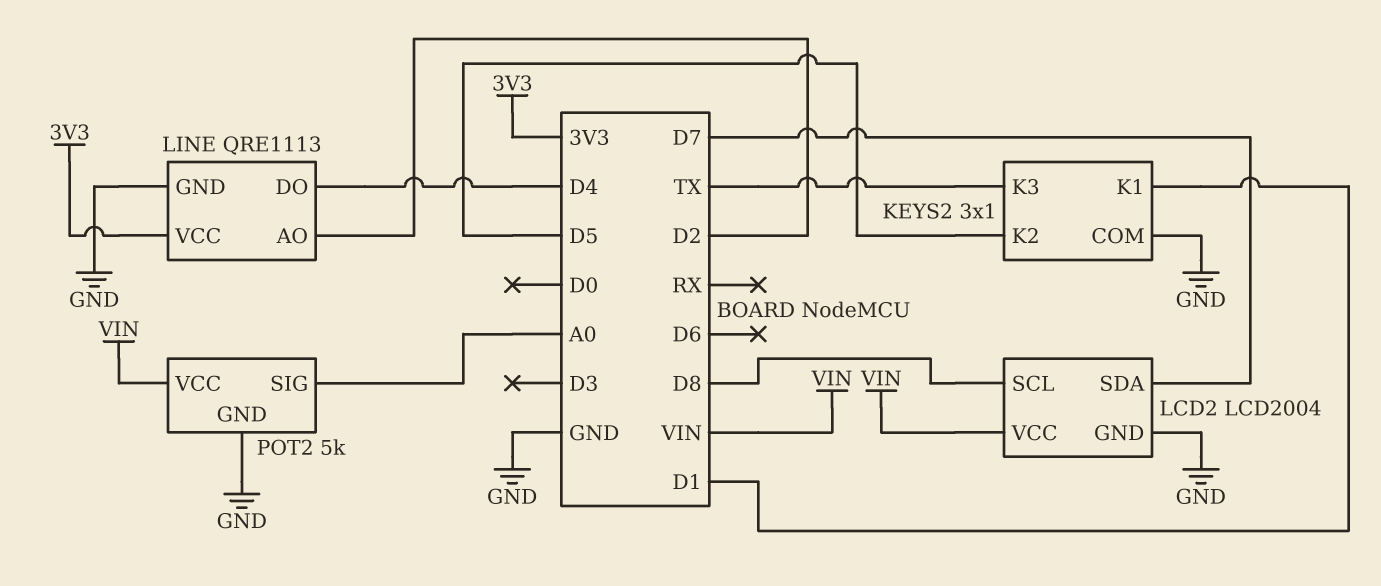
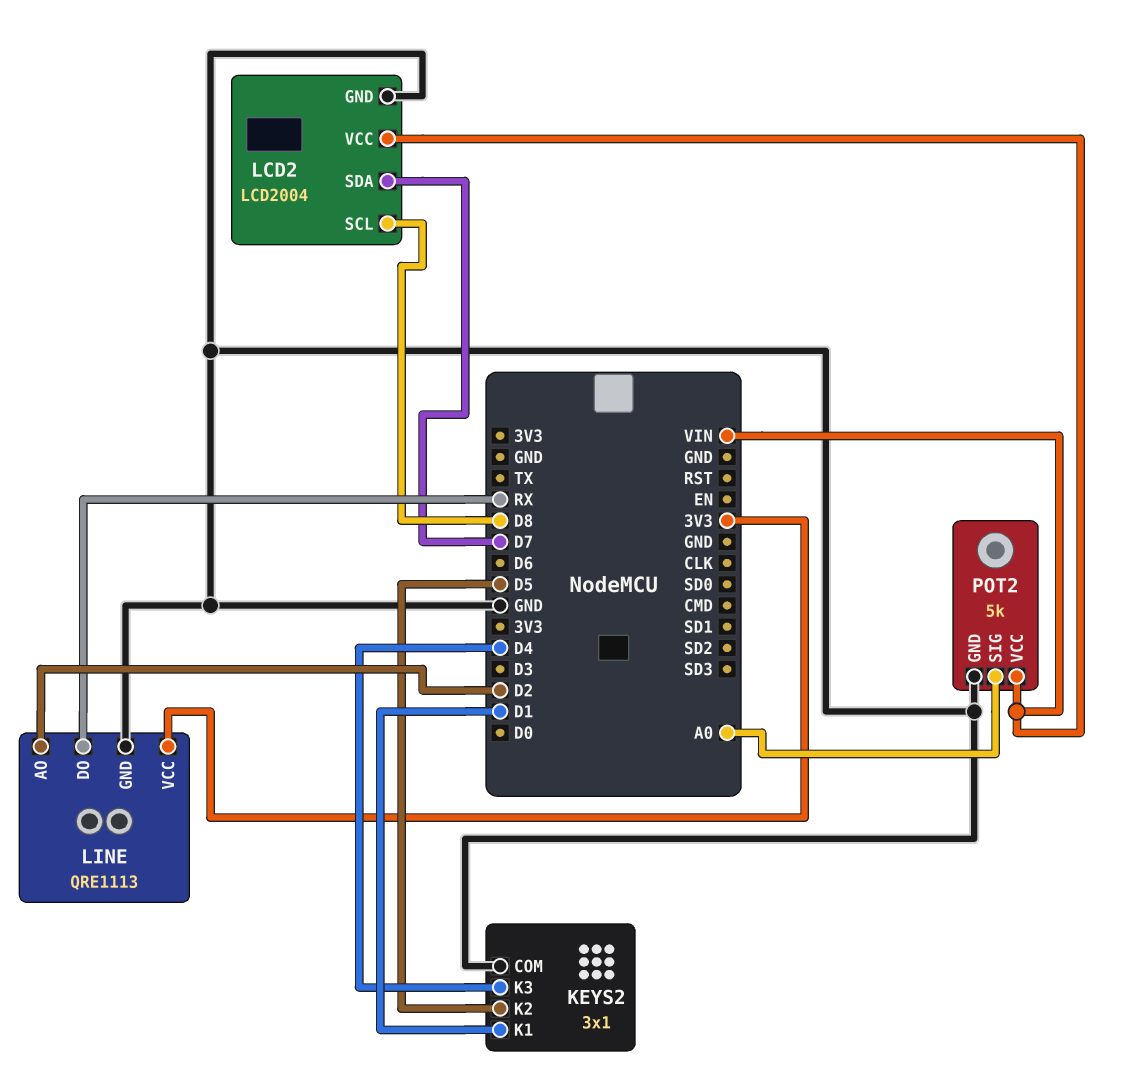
KEYS2 pin K3: TX -> D4
LINE pin DO: D4 -> RX

